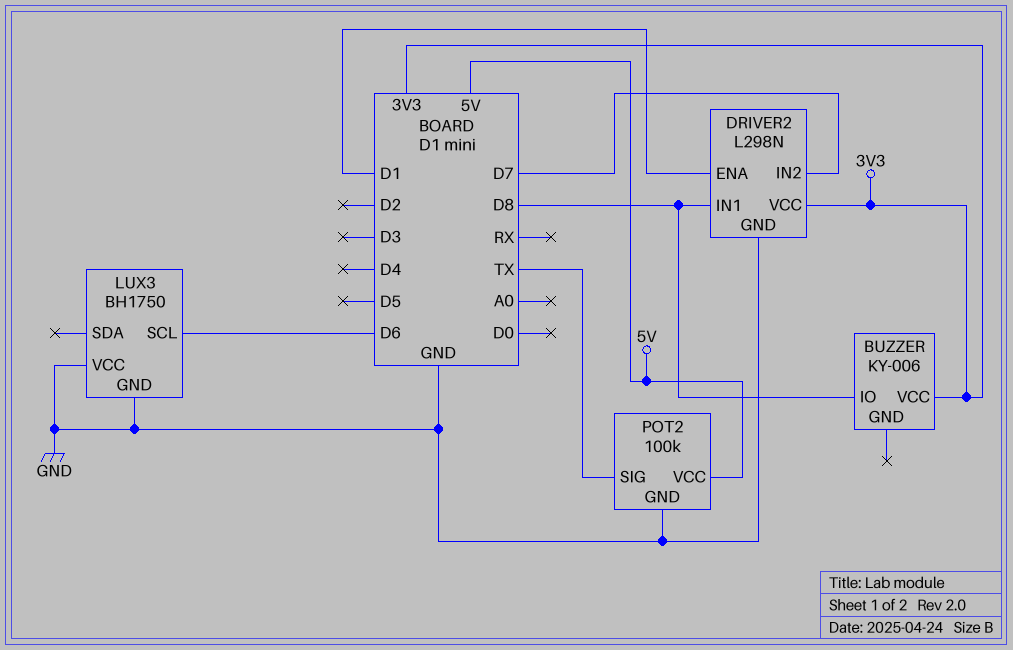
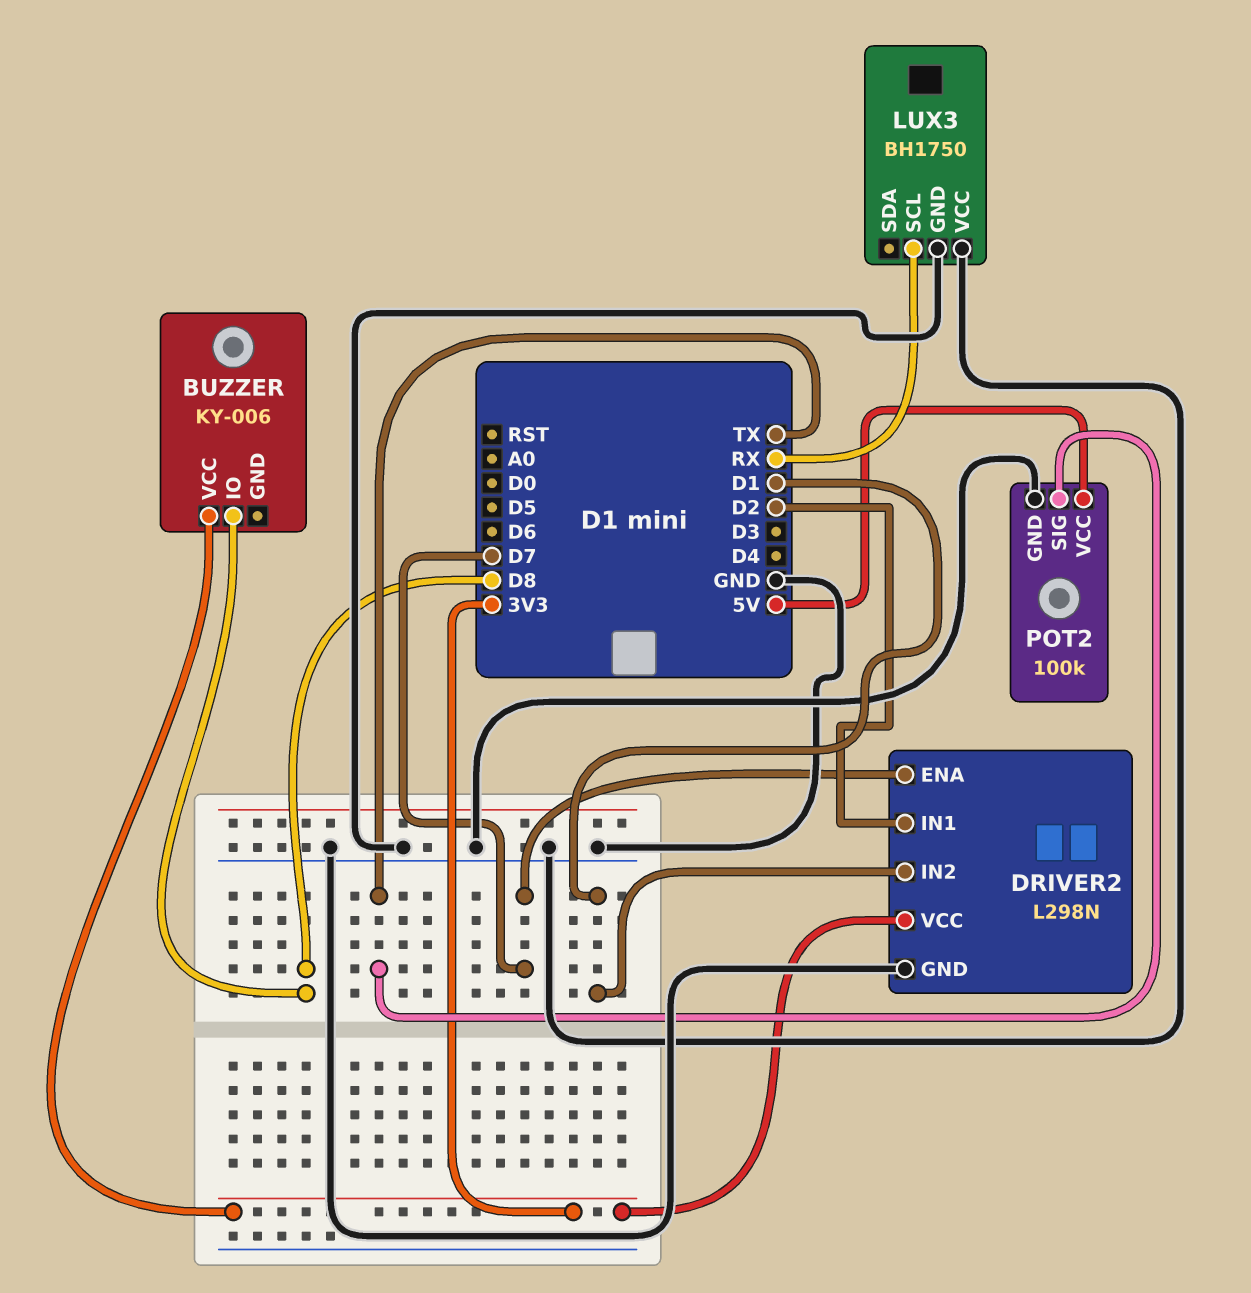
DRIVER2 pin ENA: D1 -> D7
DRIVER2 pin IN1: D8 -> D2
DRIVER2 pin IN2: D7 -> D1
LUX3 pin SCL: D6 -> RX

